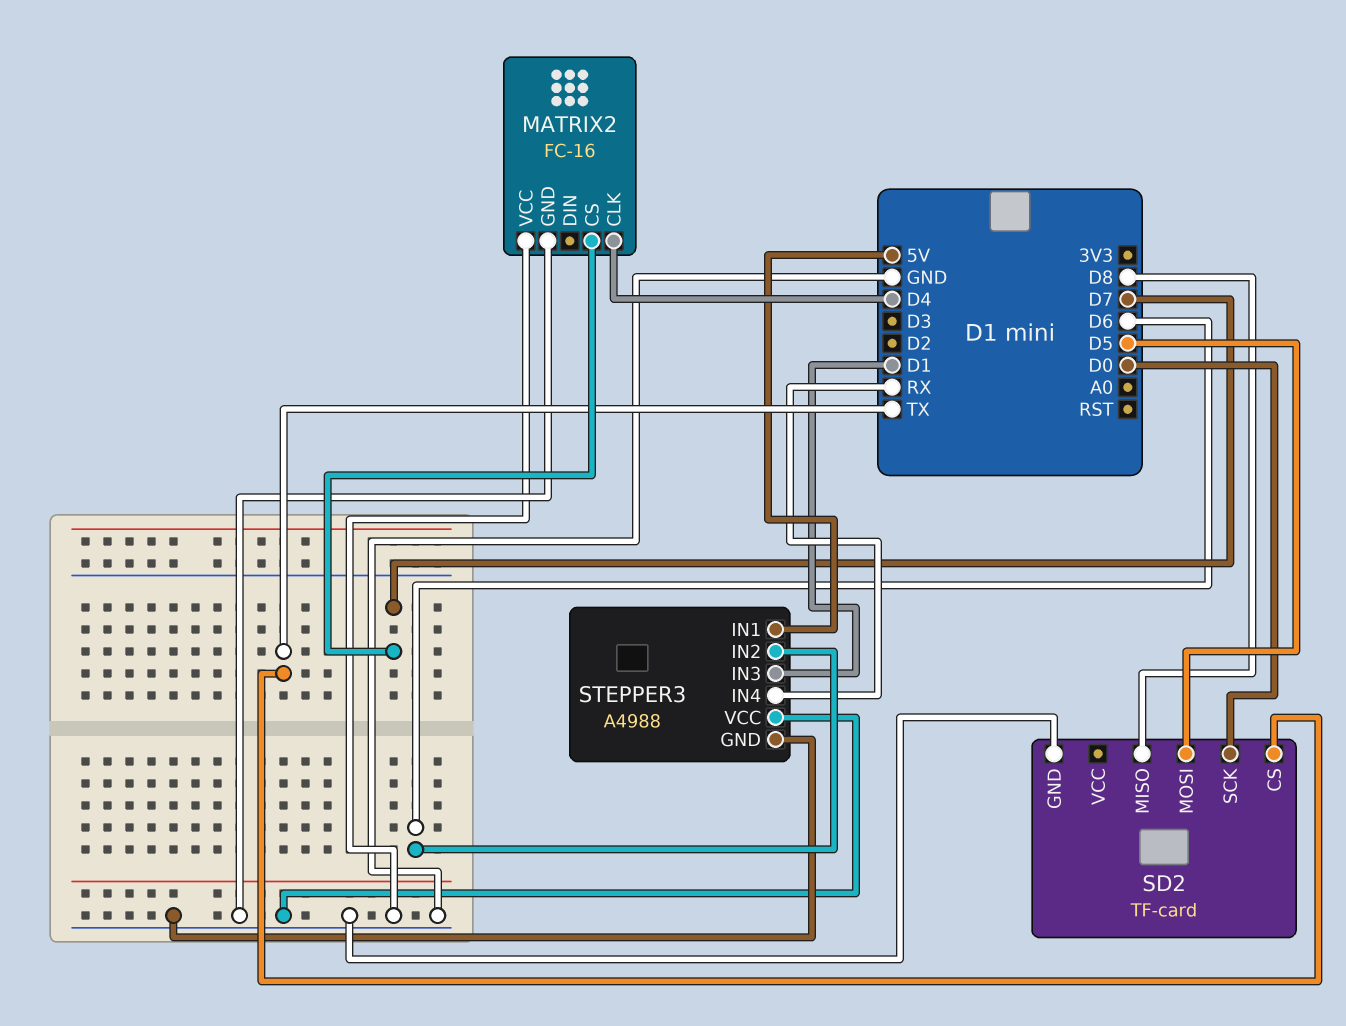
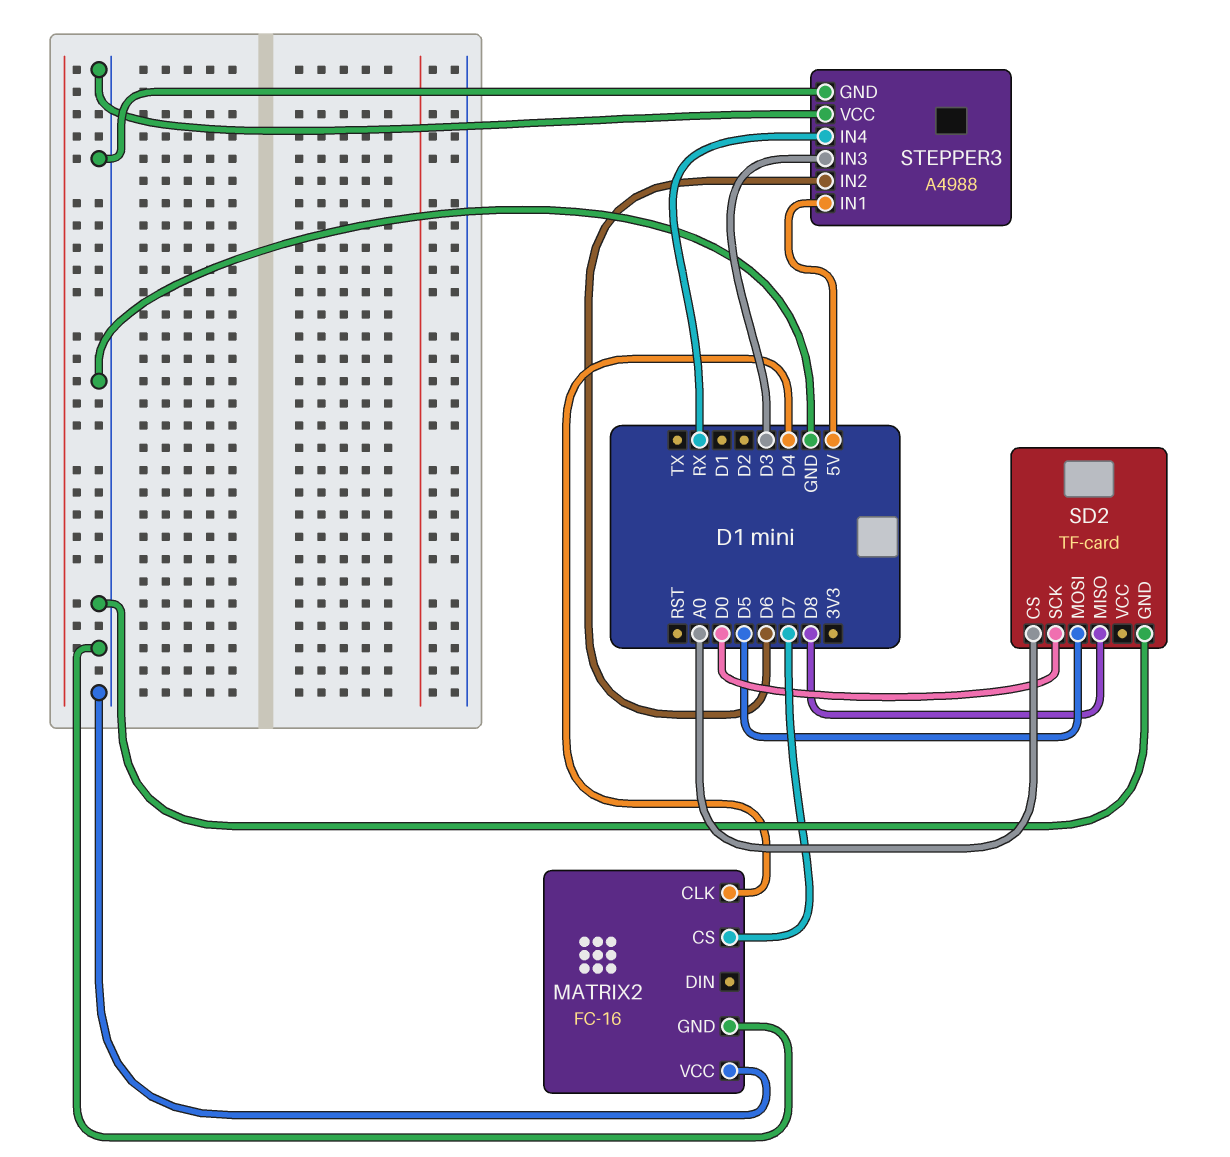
SD2 pin CS: TX -> A0
STEPPER3 pin IN3: D1 -> D3

